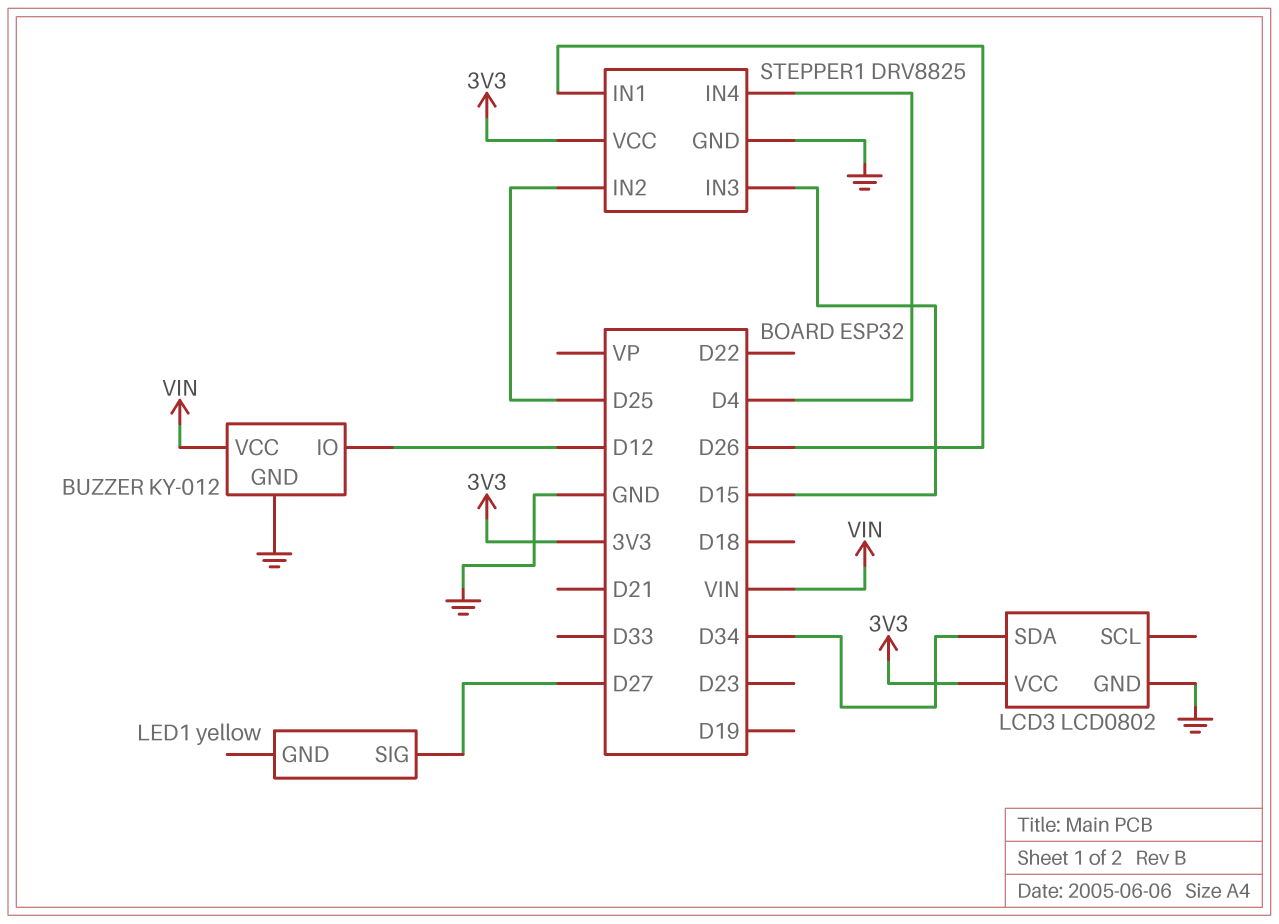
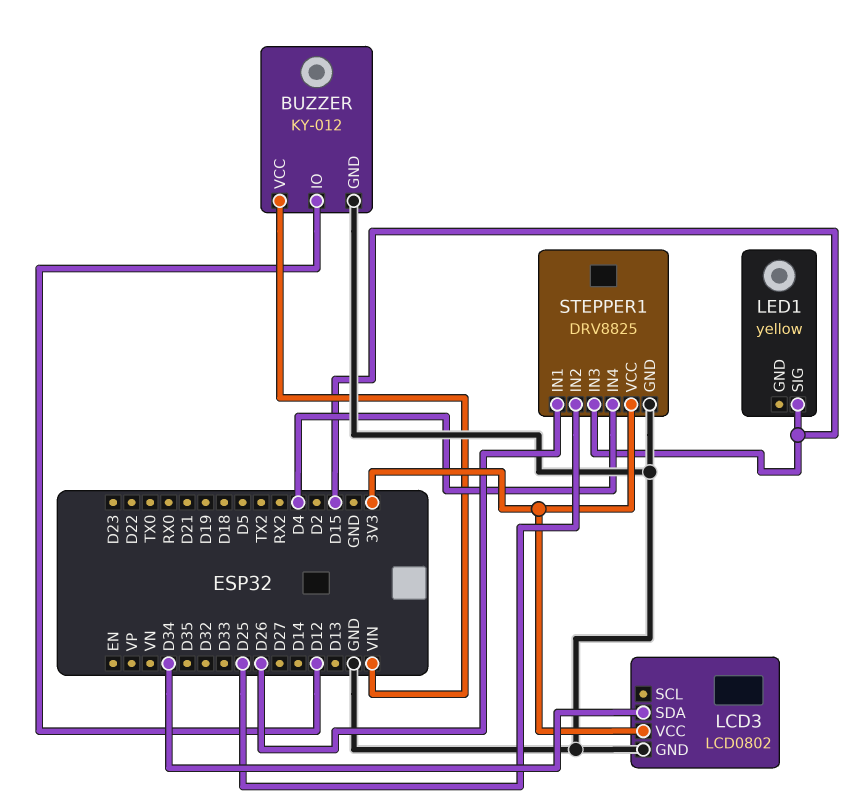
LED1 pin SIG: D27 -> D15

